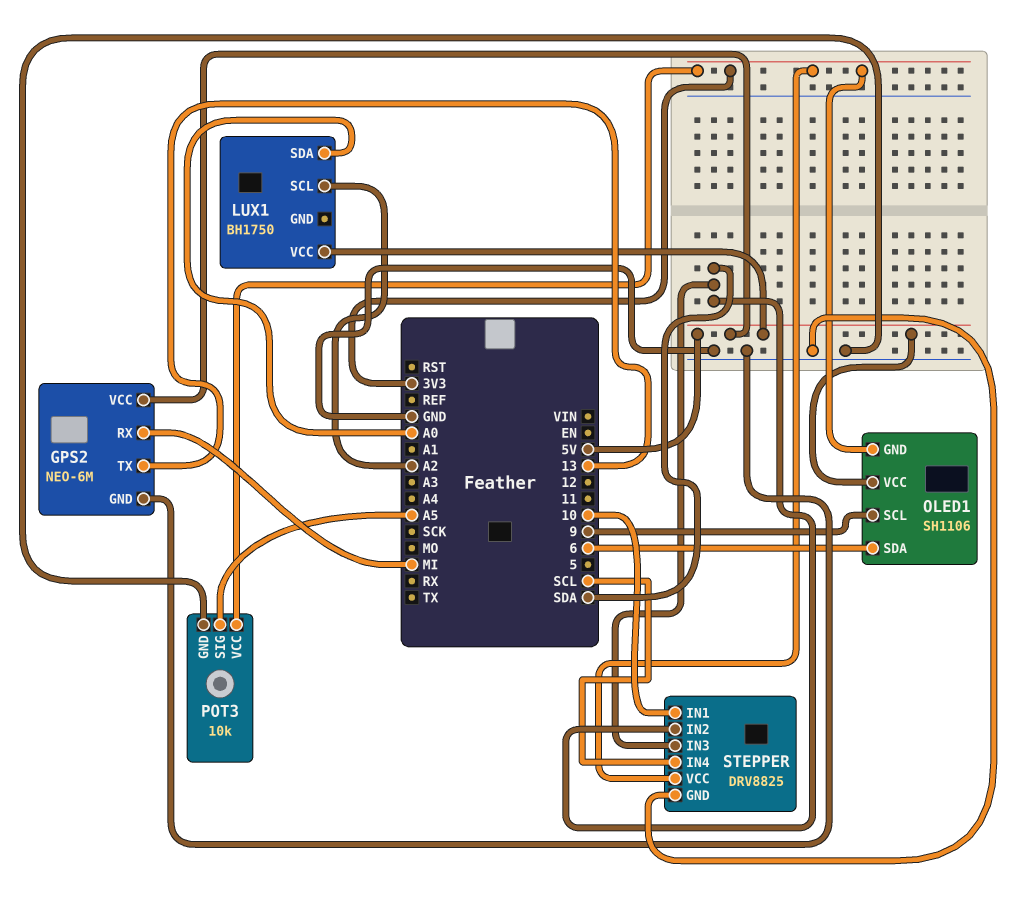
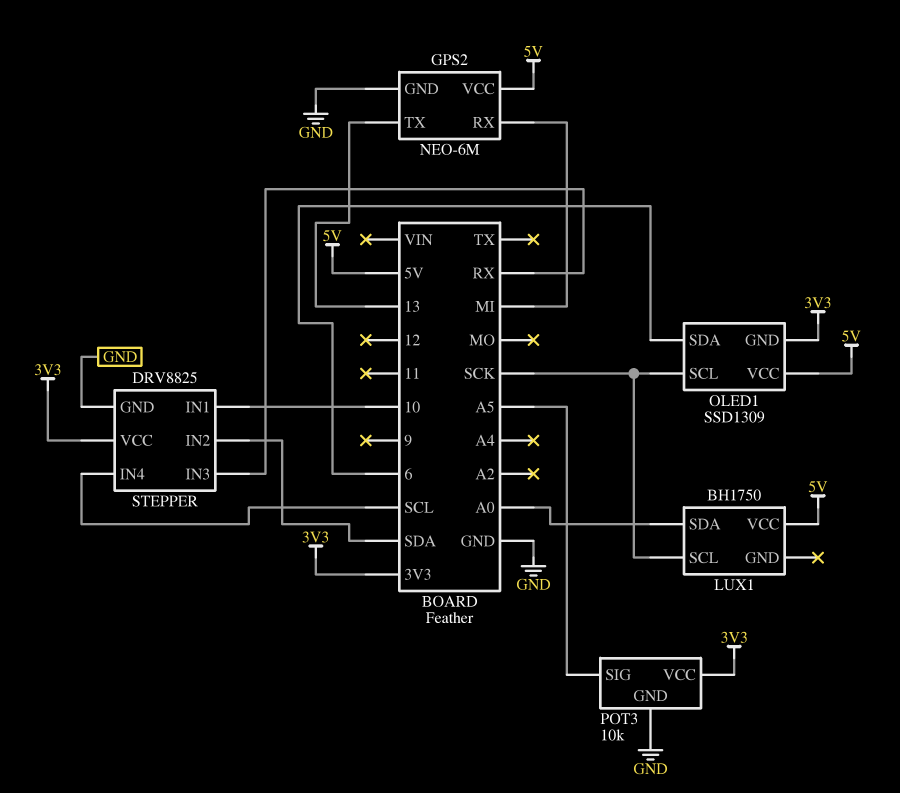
LUX1 pin SCL: A2 -> SCK
OLED1: SH1106 -> SSD1309
OLED1 pin SCL: 9 -> SCK
STEPPER pin IN3: SDA -> RX

